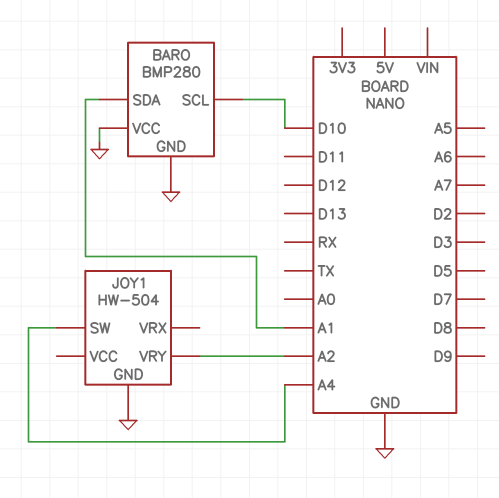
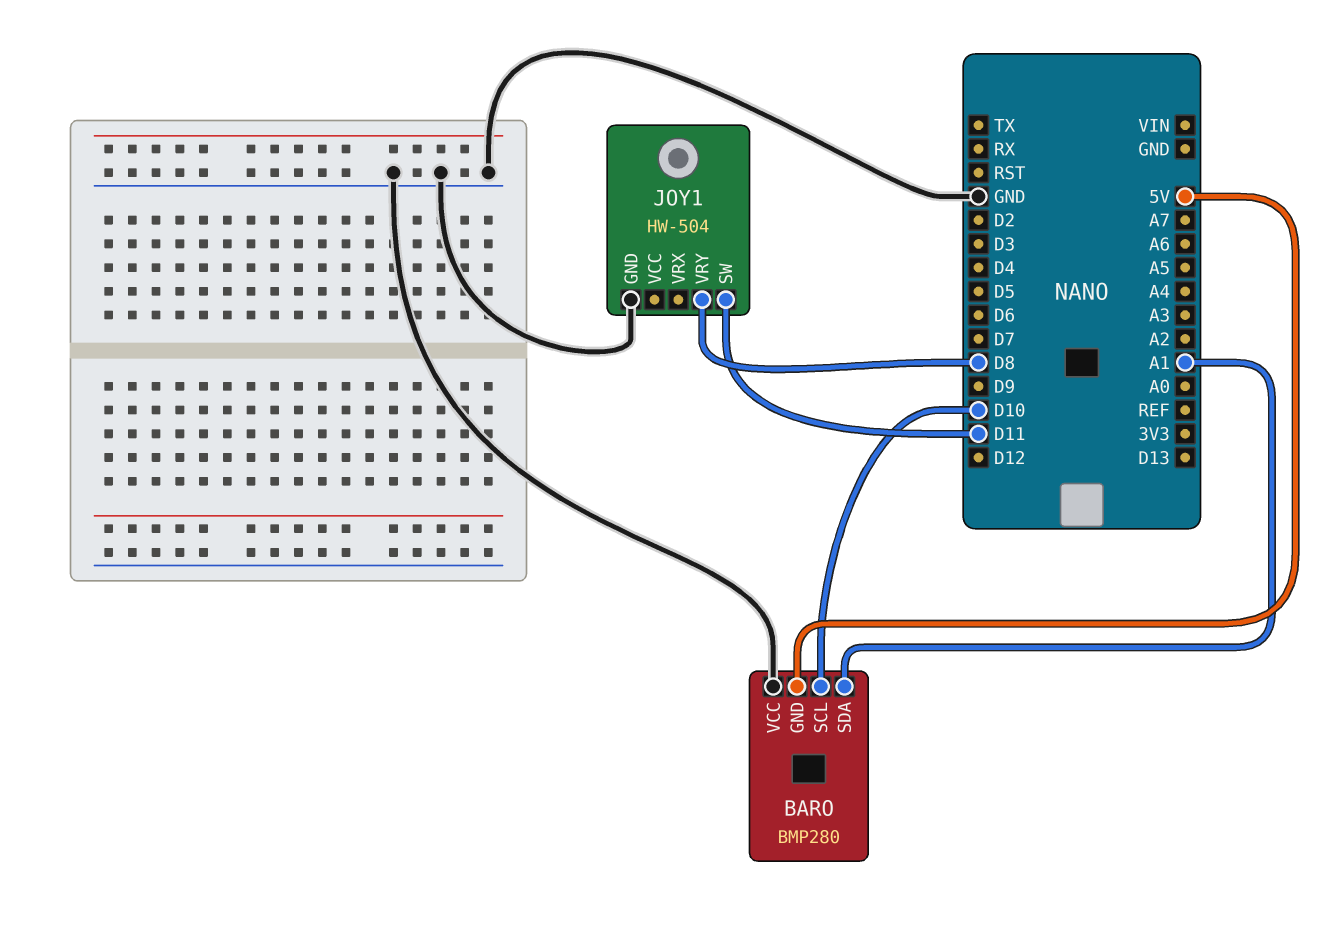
BARO pin GND: GND -> 5V
JOY1 pin SW: A4 -> D11
JOY1 pin VRY: A2 -> D8

